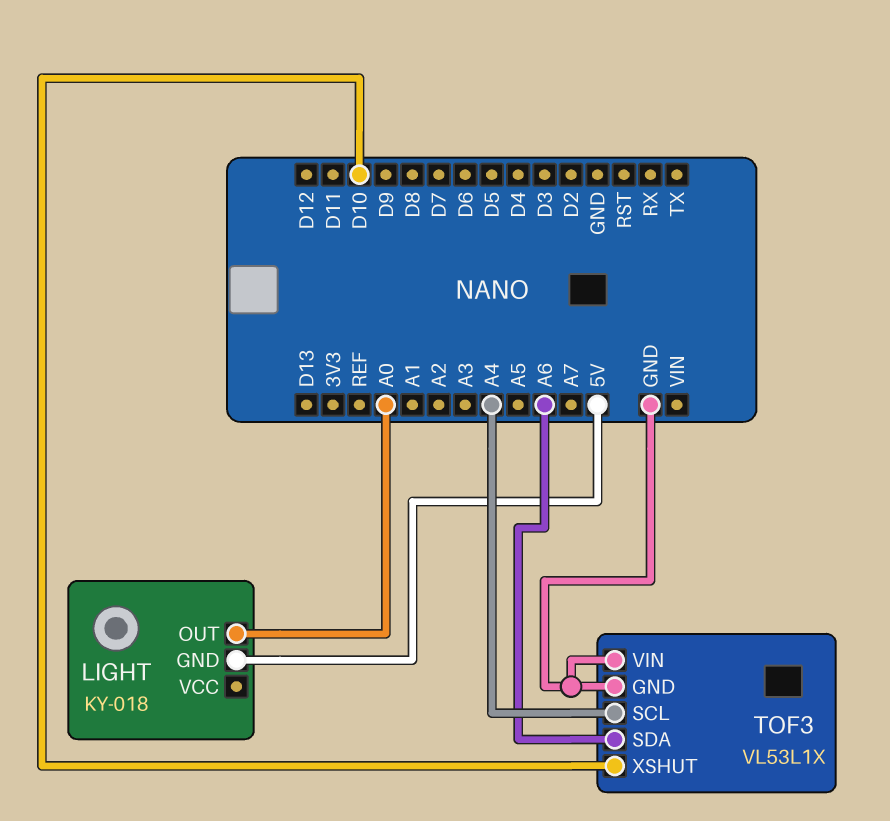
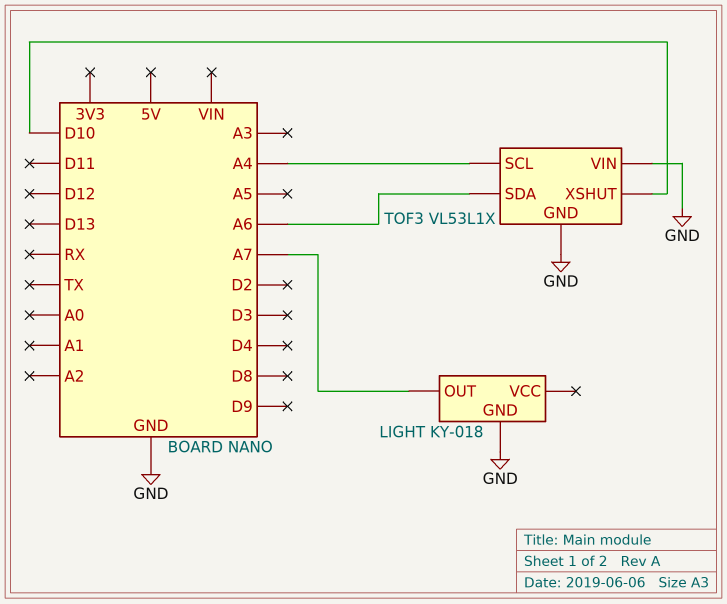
LIGHT pin GND: 5V -> GND
LIGHT pin OUT: A0 -> A7

